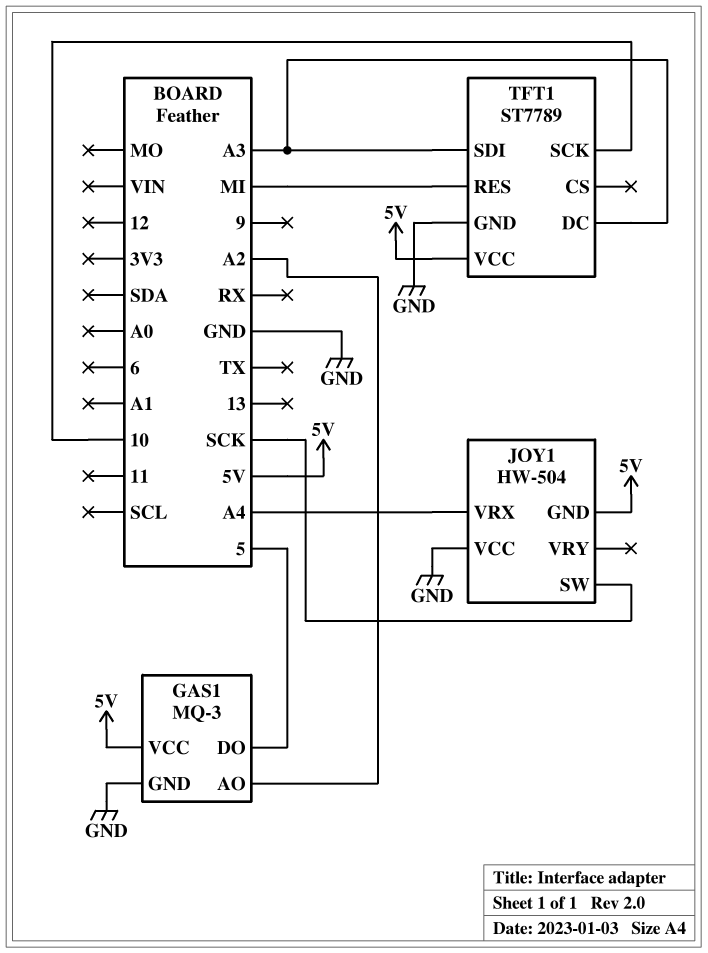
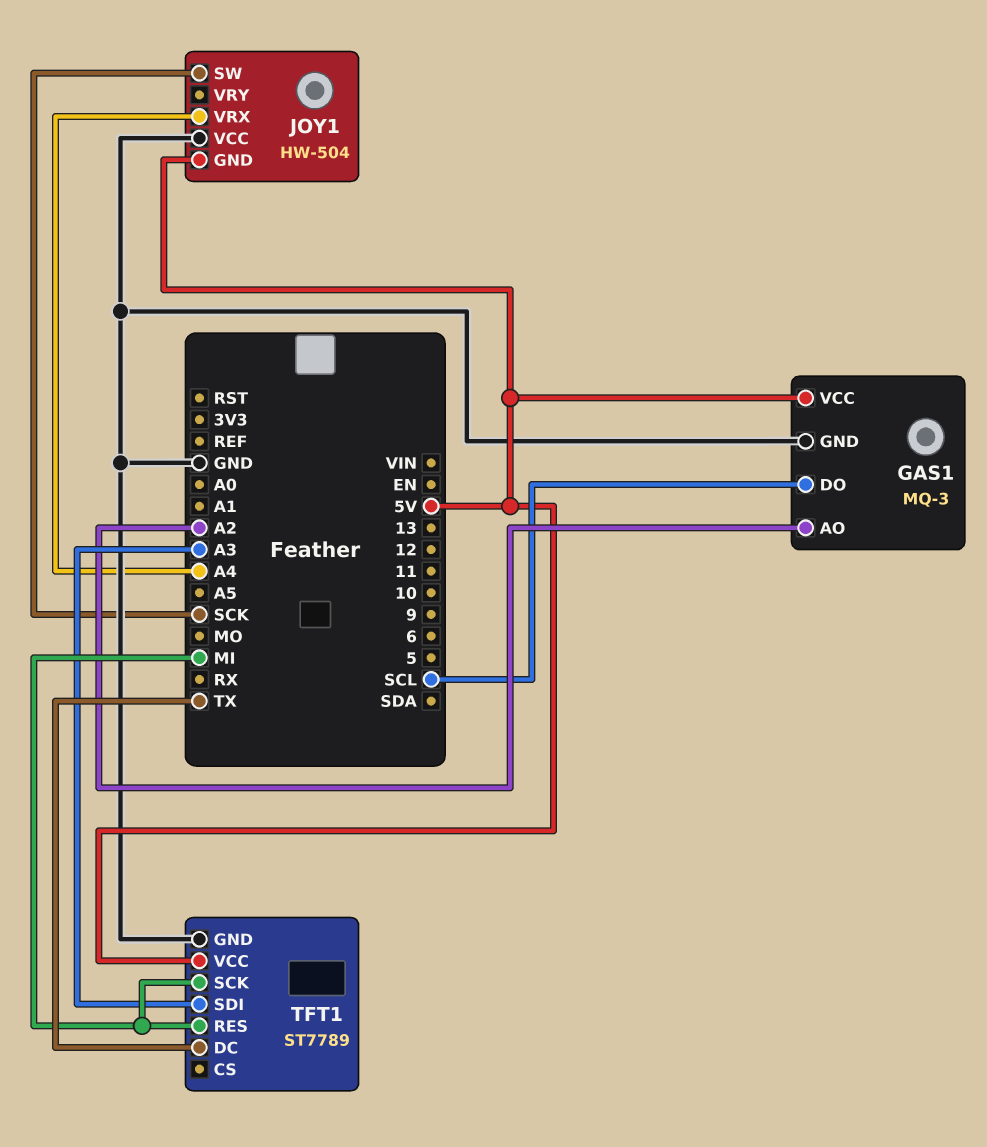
GAS1 pin DO: 5 -> SCL
TFT1 pin DC: A3 -> TX
TFT1 pin SCK: 10 -> MI

